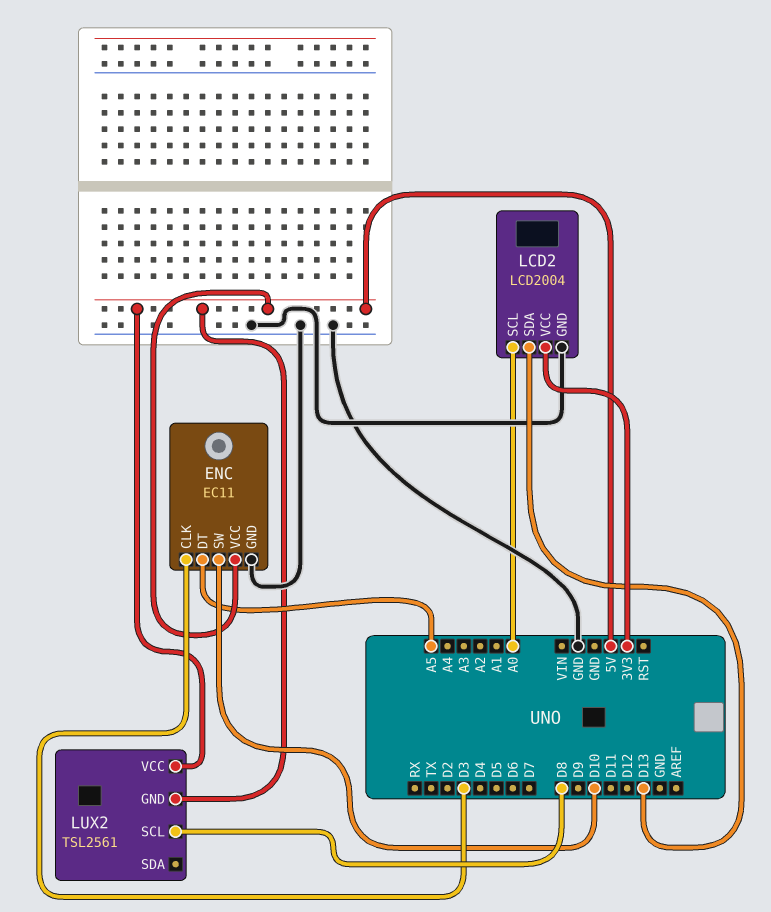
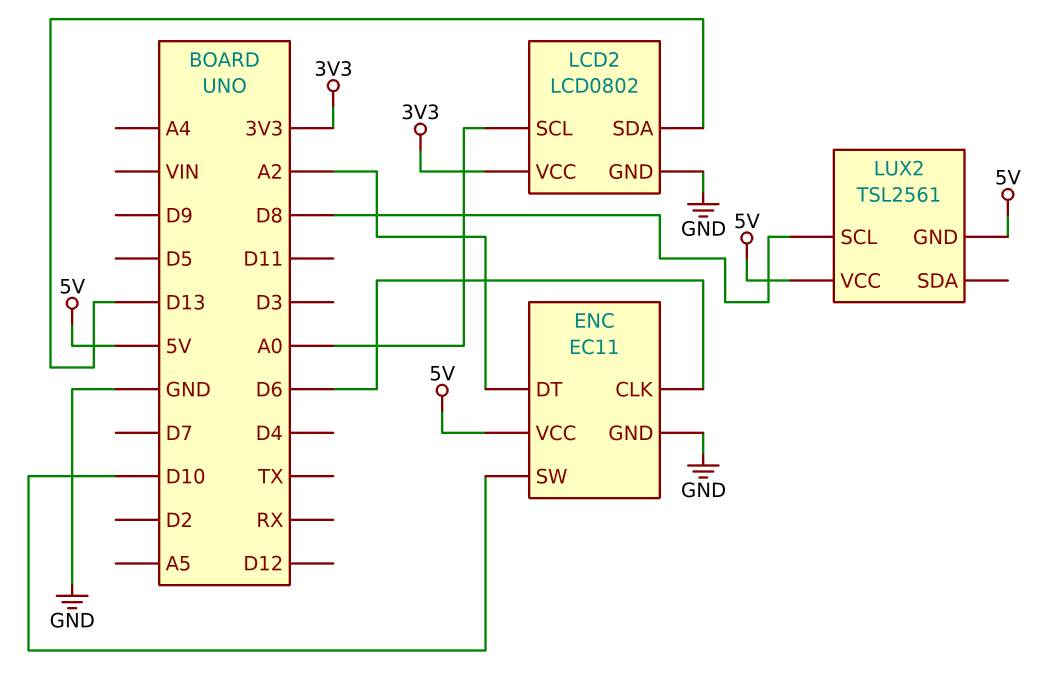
ENC pin CLK: D3 -> D6
ENC pin DT: A5 -> A2
LCD2: LCD2004 -> LCD0802

